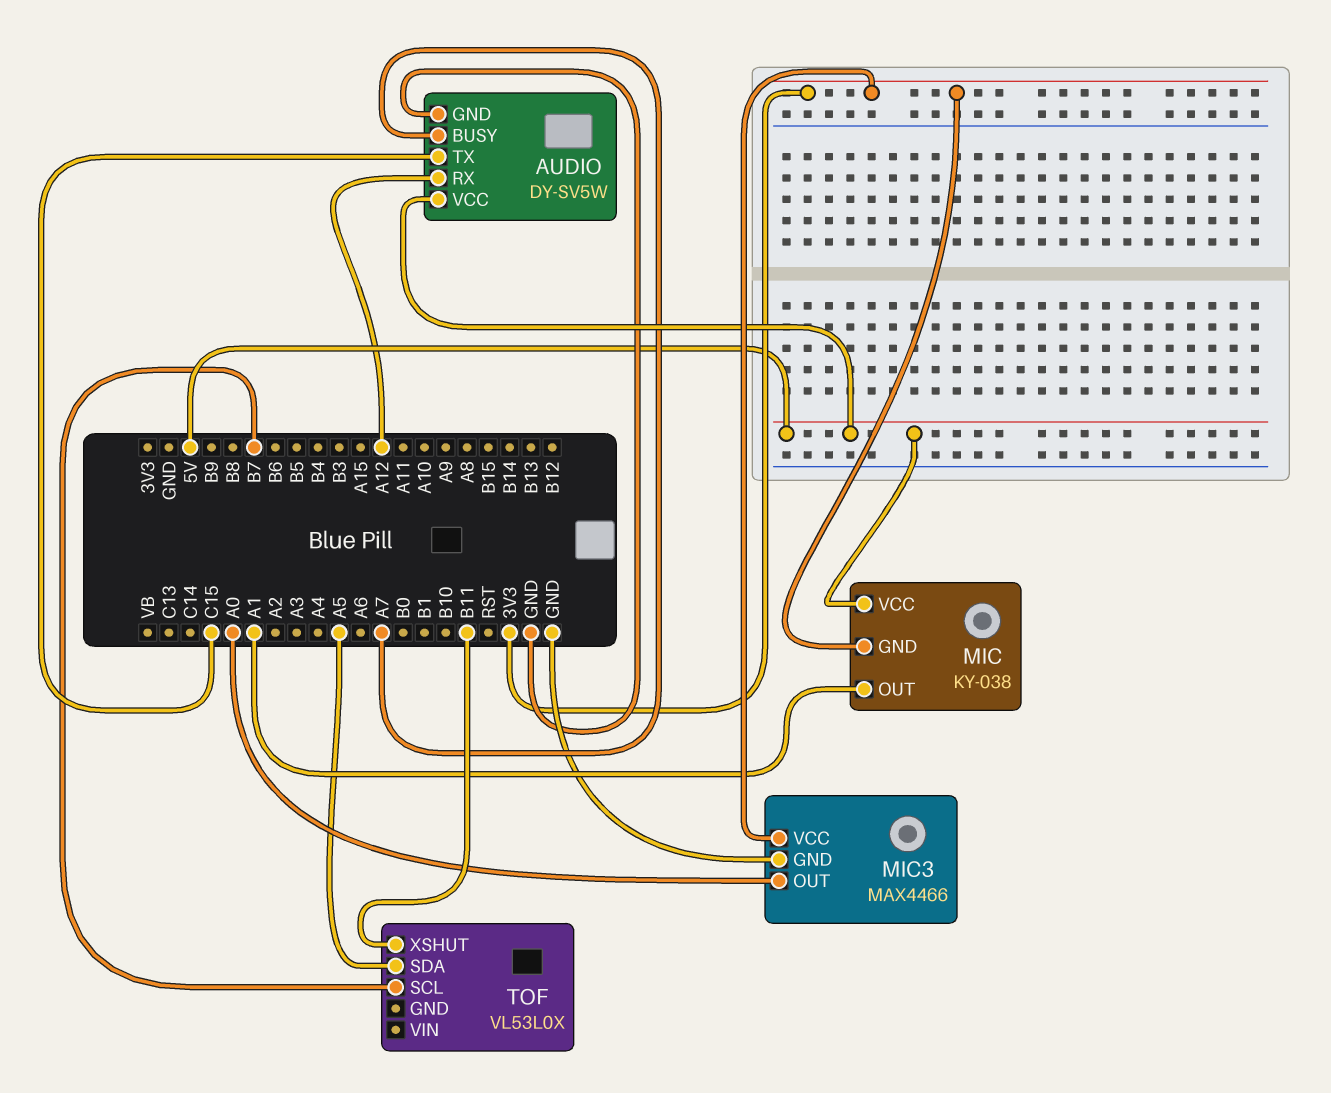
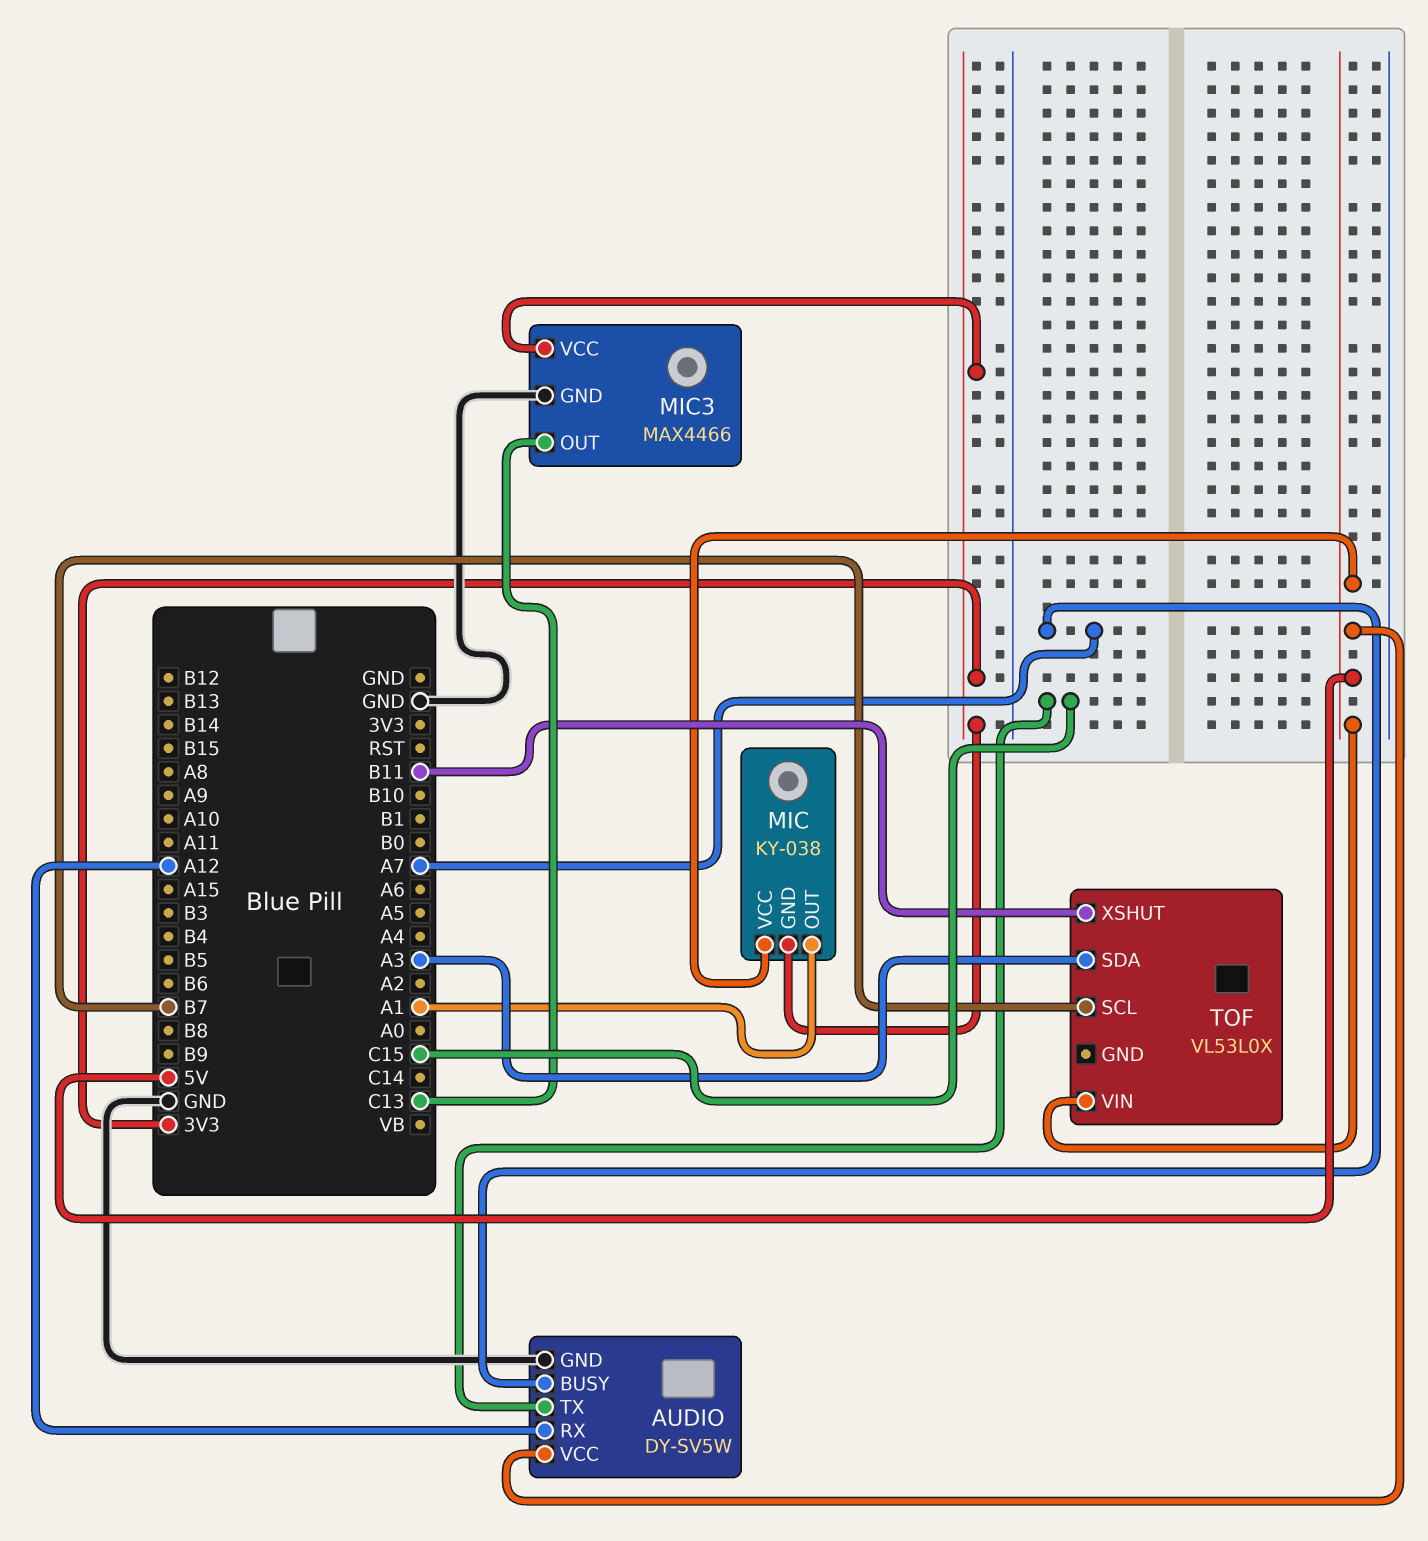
MIC3 pin OUT: A0 -> C13
TOF pin SDA: A5 -> A3
TOF pin VIN: none -> 5V

